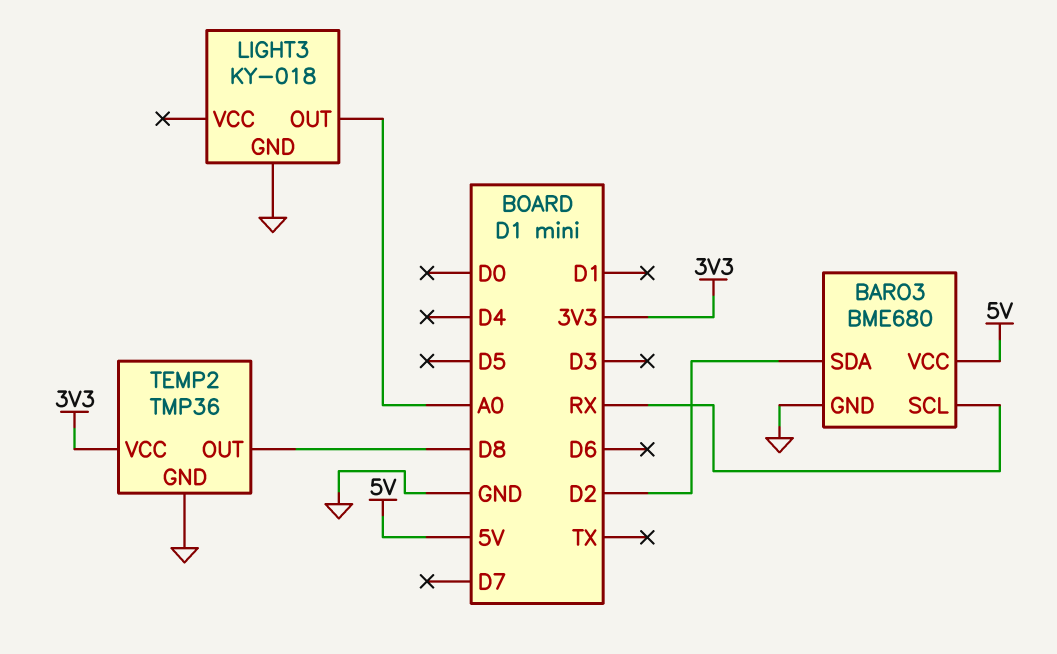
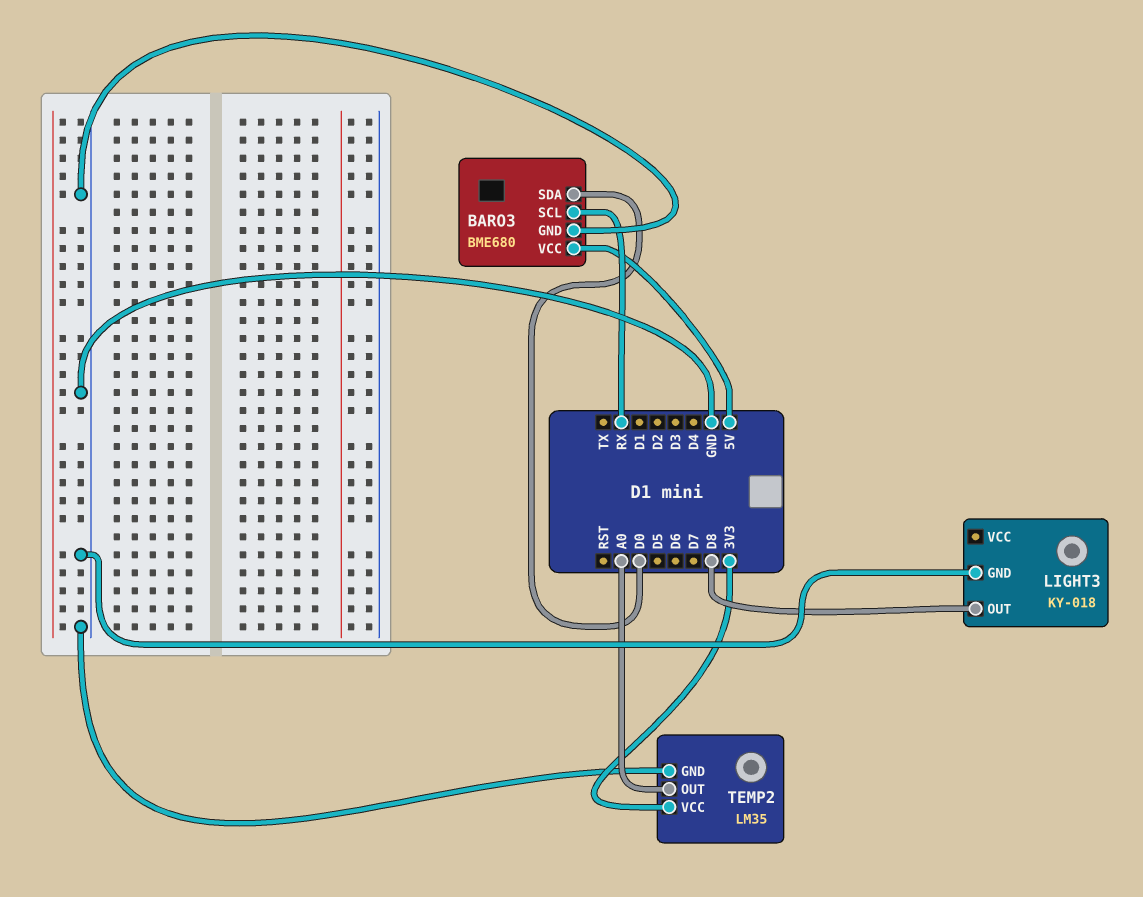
BARO3 pin SDA: D2 -> D0
LIGHT3 pin OUT: A0 -> D8
TEMP2: TMP36 -> LM35
TEMP2 pin OUT: D8 -> A0

